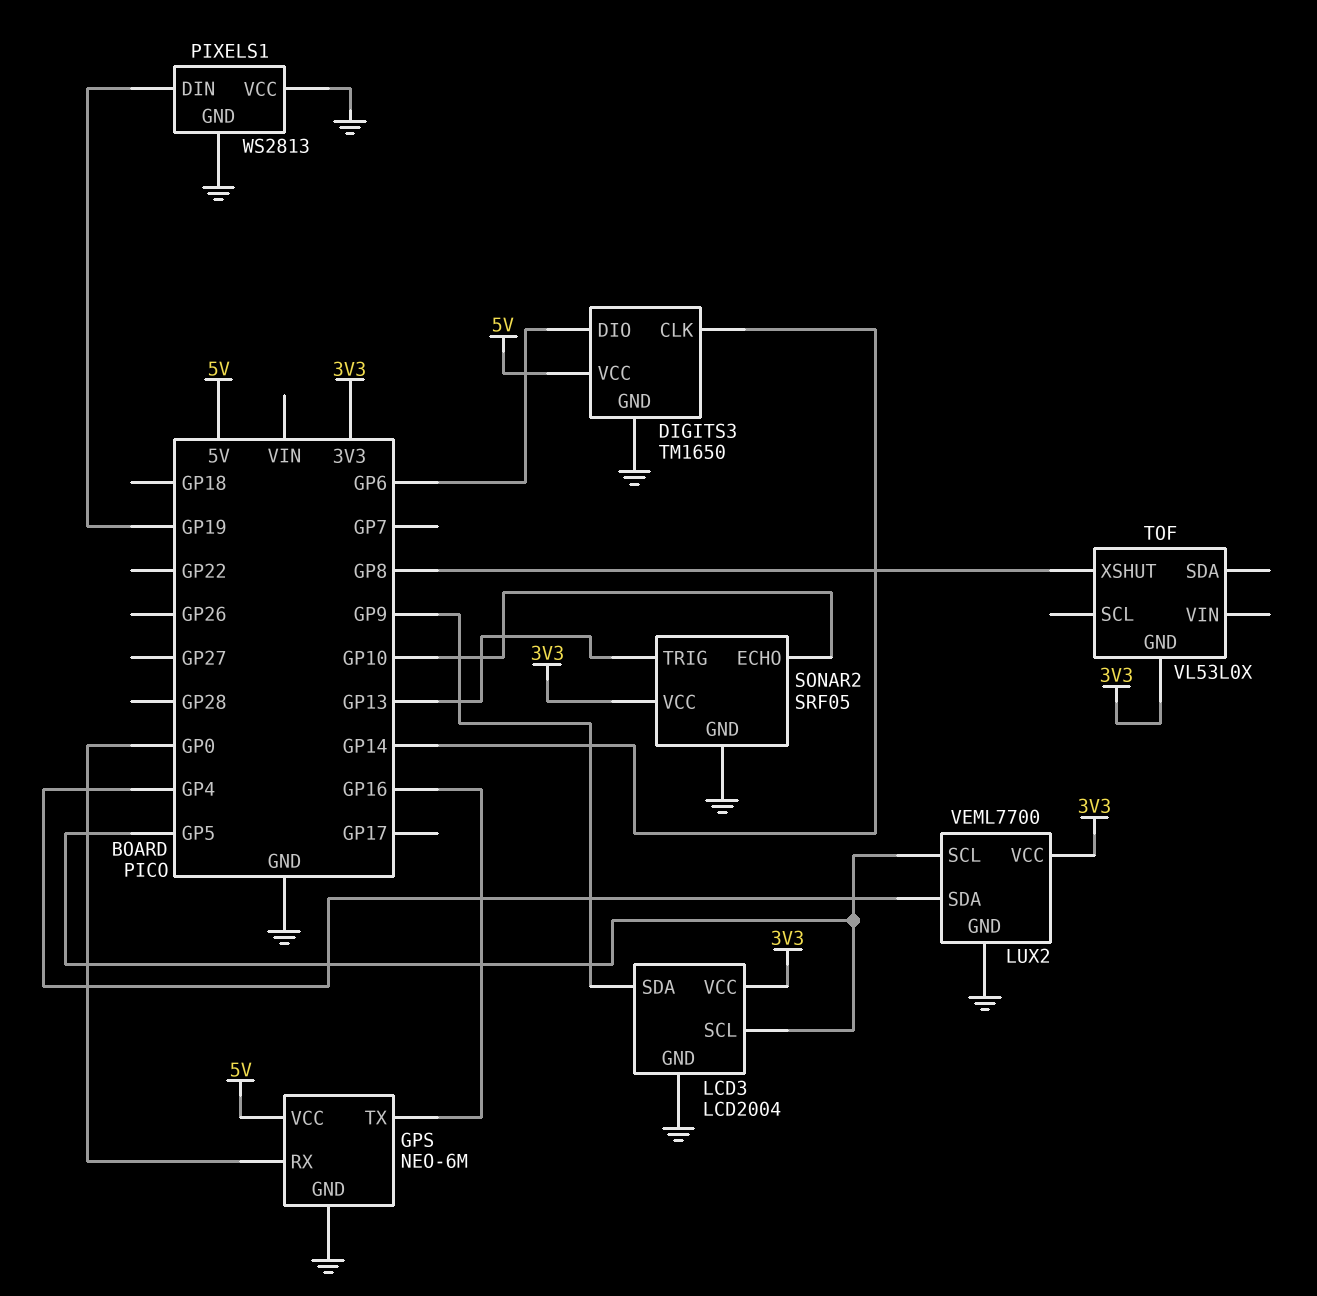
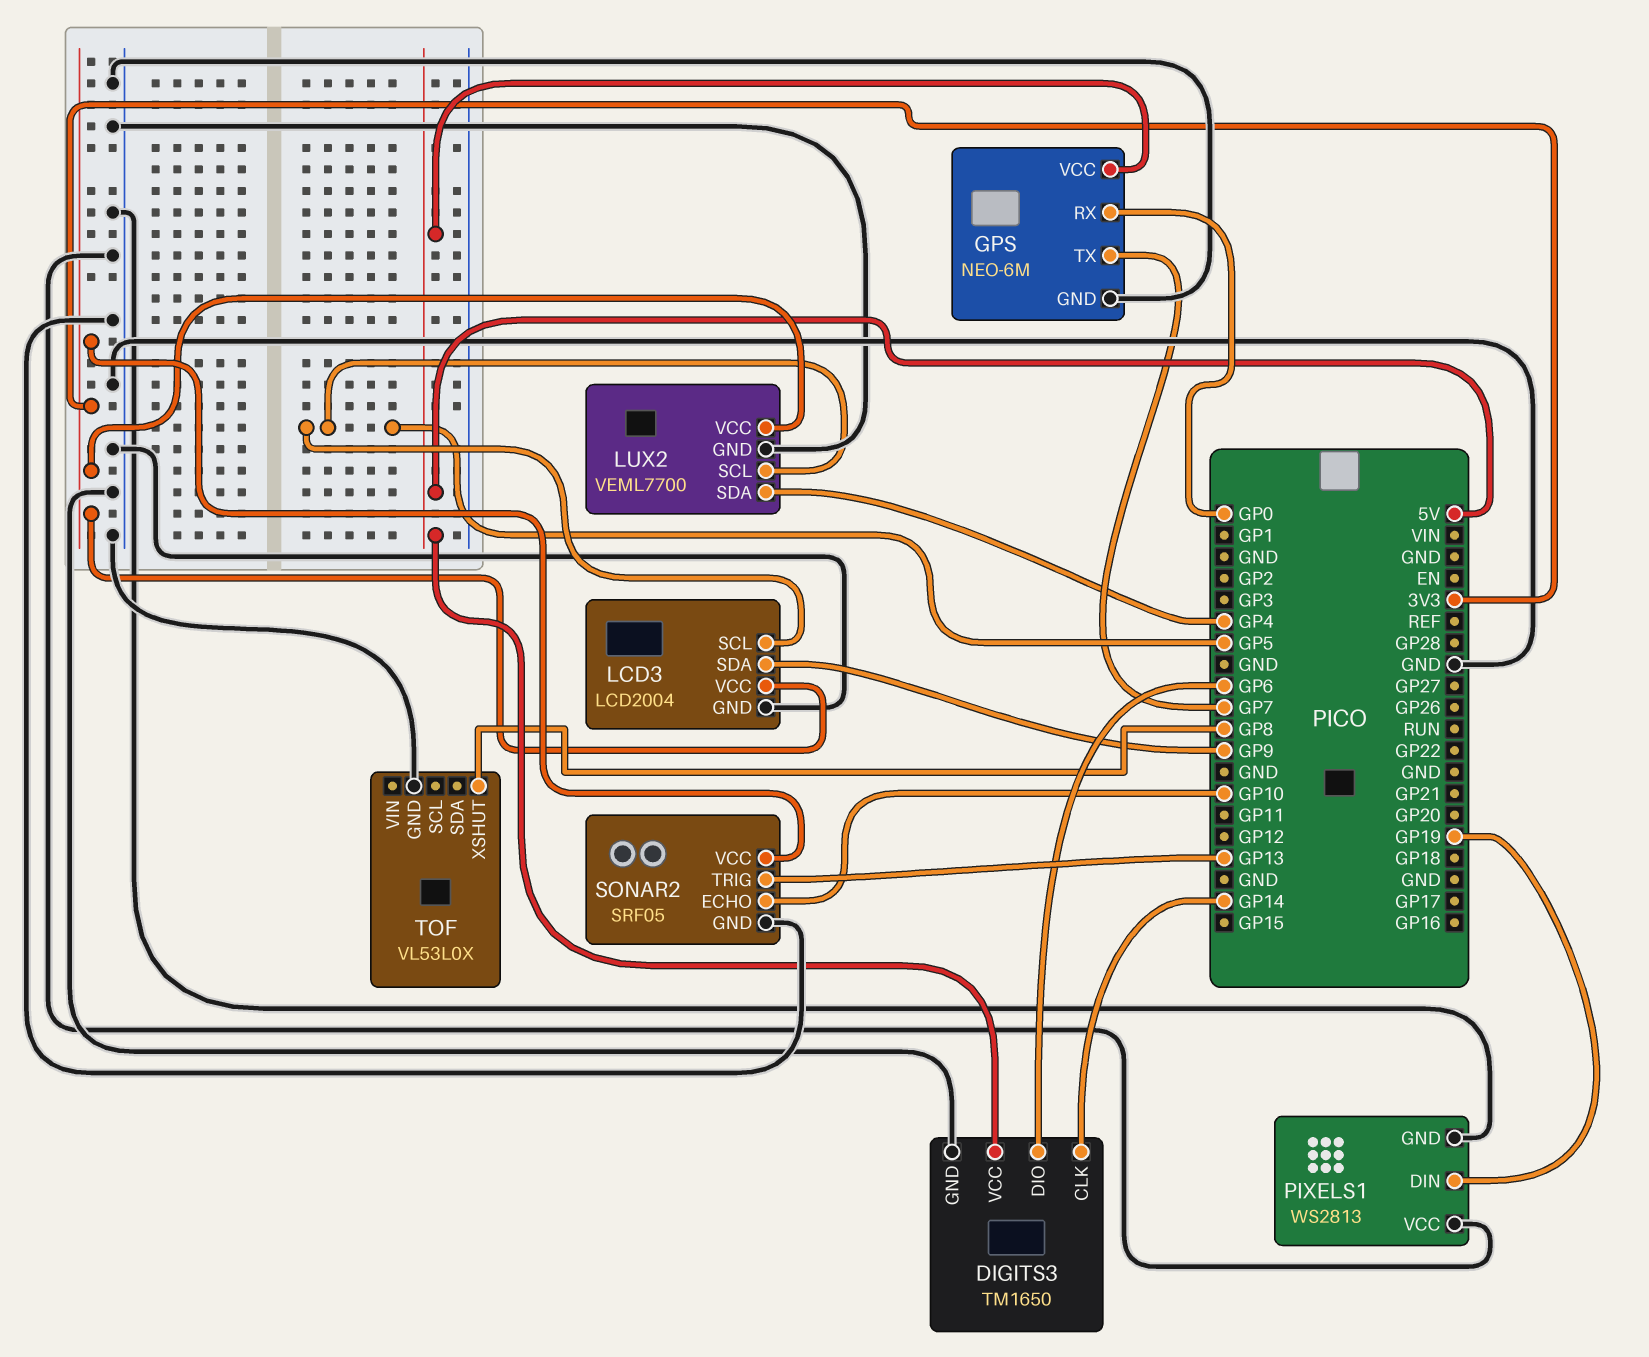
GPS pin TX: GP16 -> GP7
TOF pin GND: 3V3 -> GND

